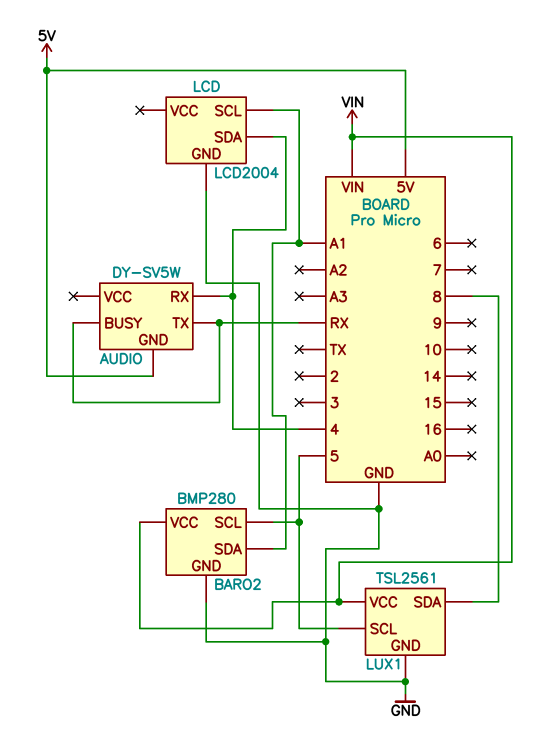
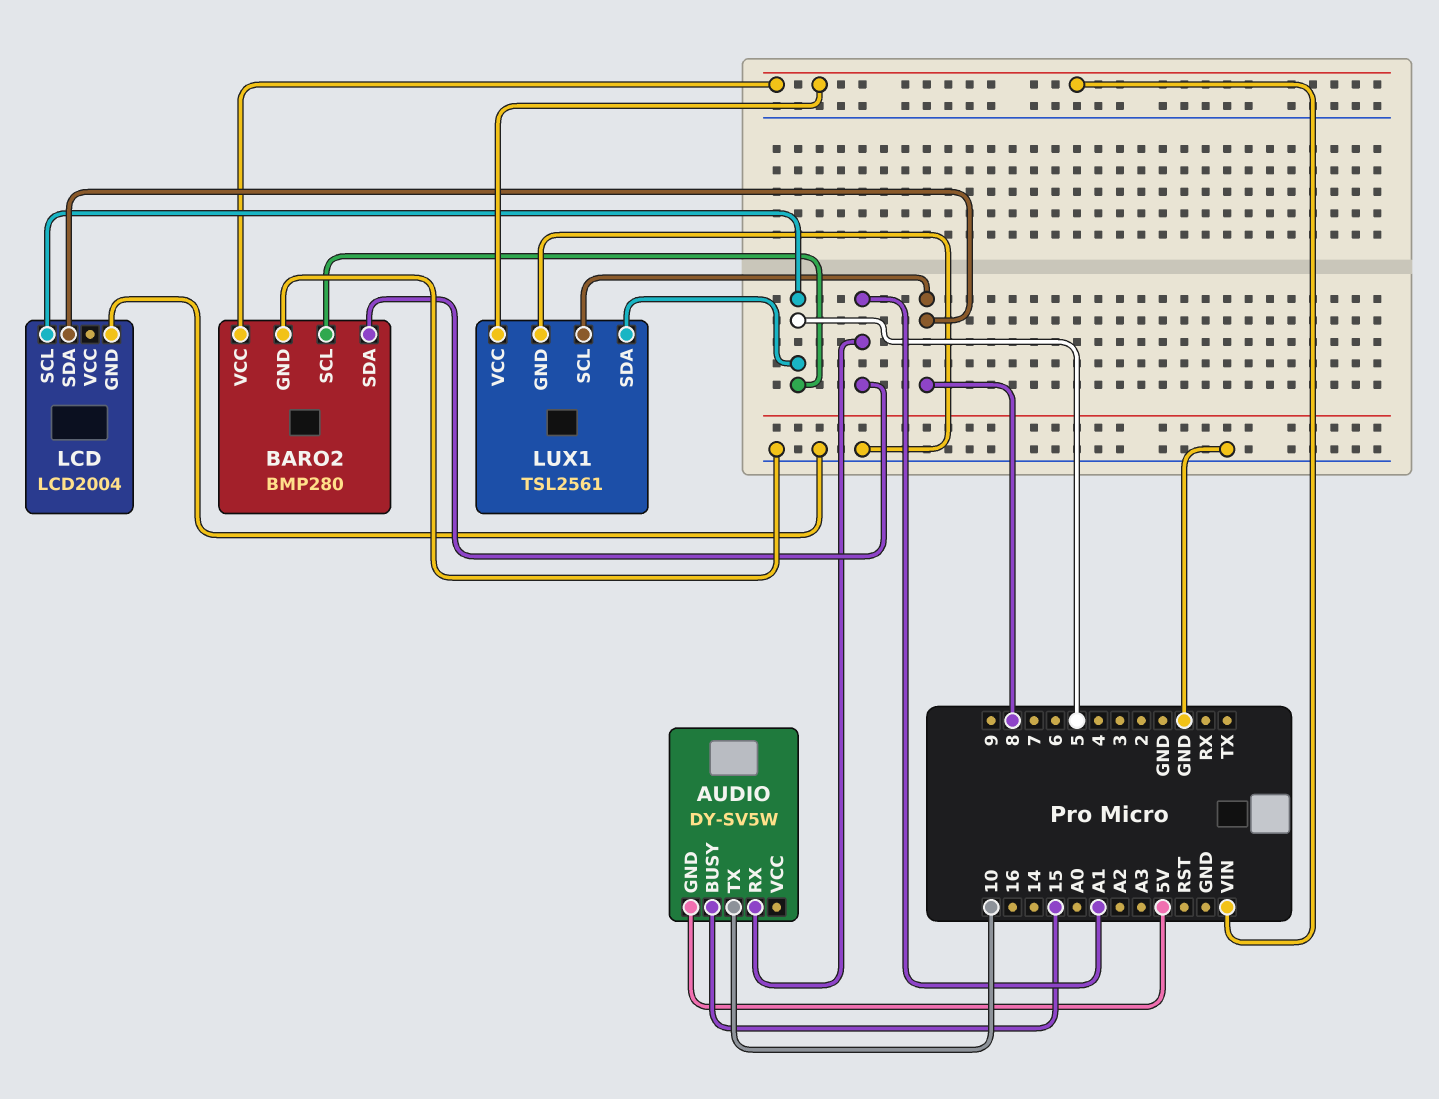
AUDIO pin BUSY: RX -> 15
AUDIO pin RX: 4 -> A1
AUDIO pin TX: RX -> 10
LCD pin SCL: A1 -> 5
LCD pin SDA: 4 -> 8
LUX1 pin SCL: 5 -> 8
LUX1 pin SDA: 8 -> 5

